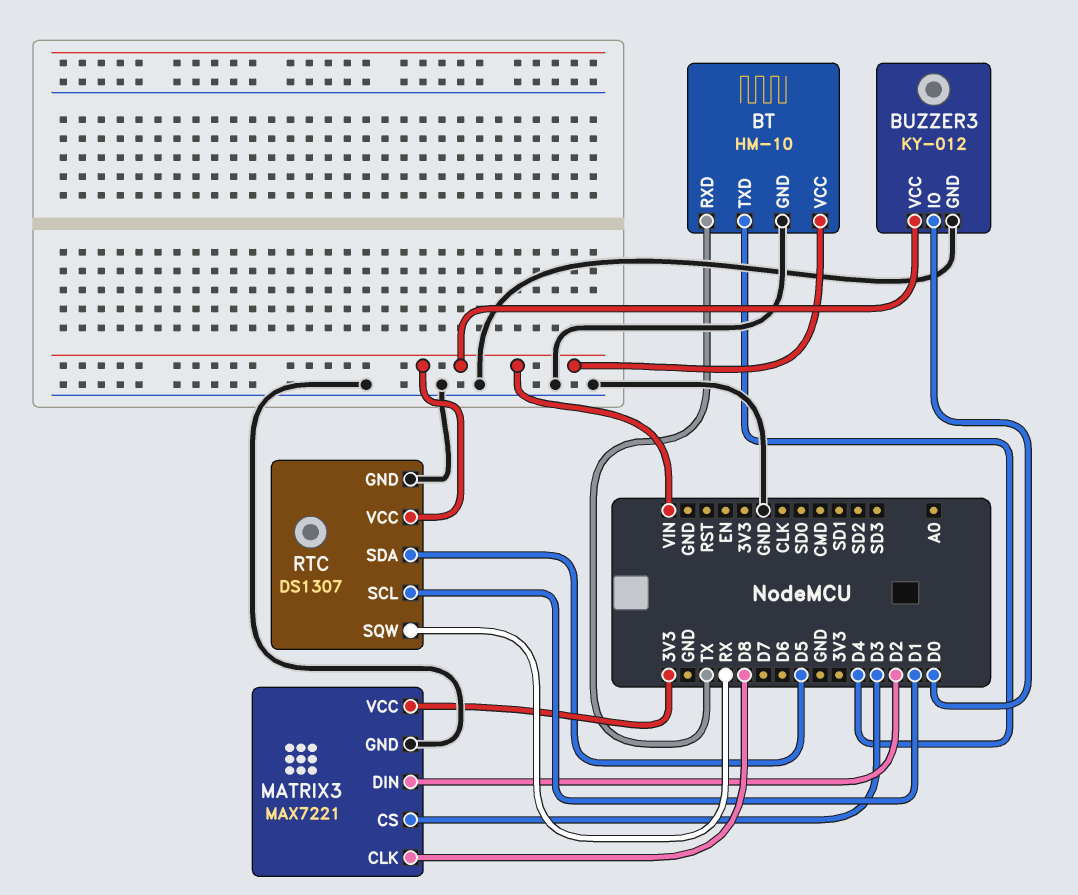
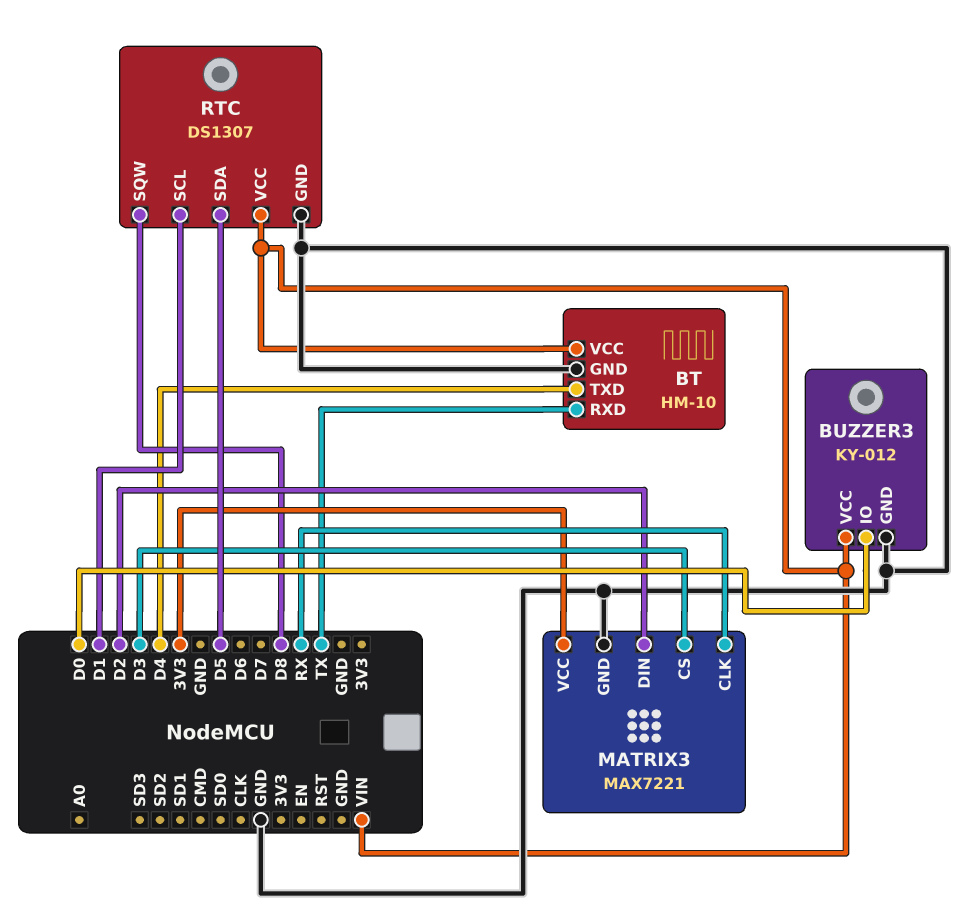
MATRIX3 pin CLK: D8 -> RX
RTC pin SQW: RX -> D8

